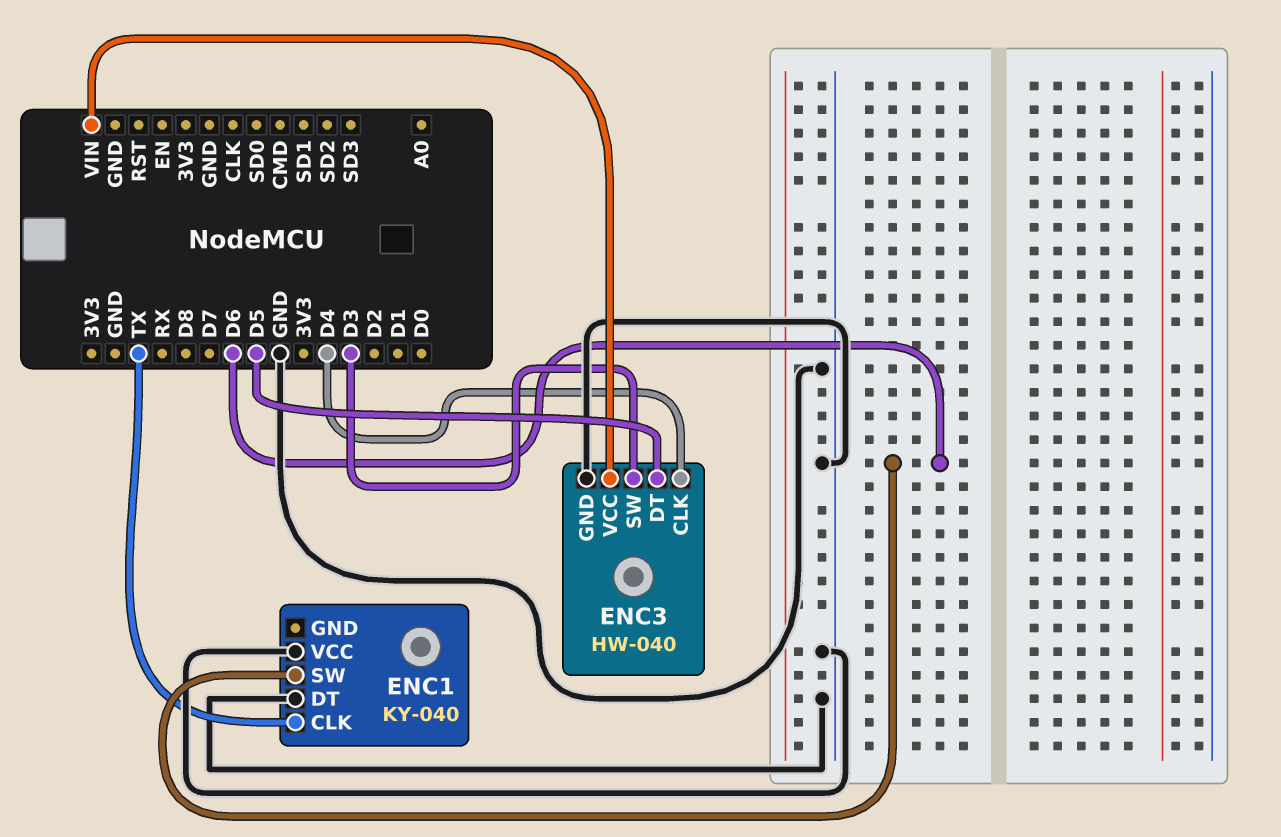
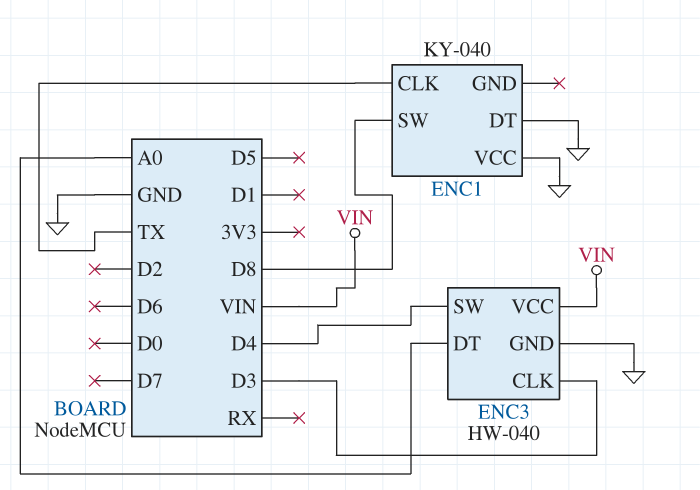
ENC1 pin SW: D6 -> D8
ENC3 pin CLK: D4 -> D3
ENC3 pin DT: D5 -> A0
ENC3 pin SW: D3 -> D4

